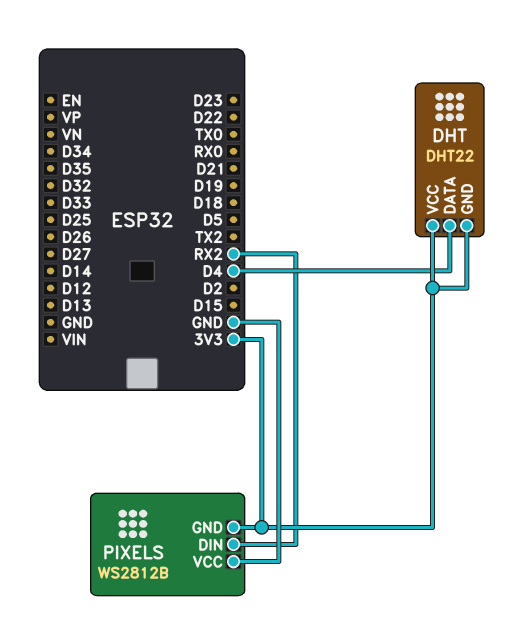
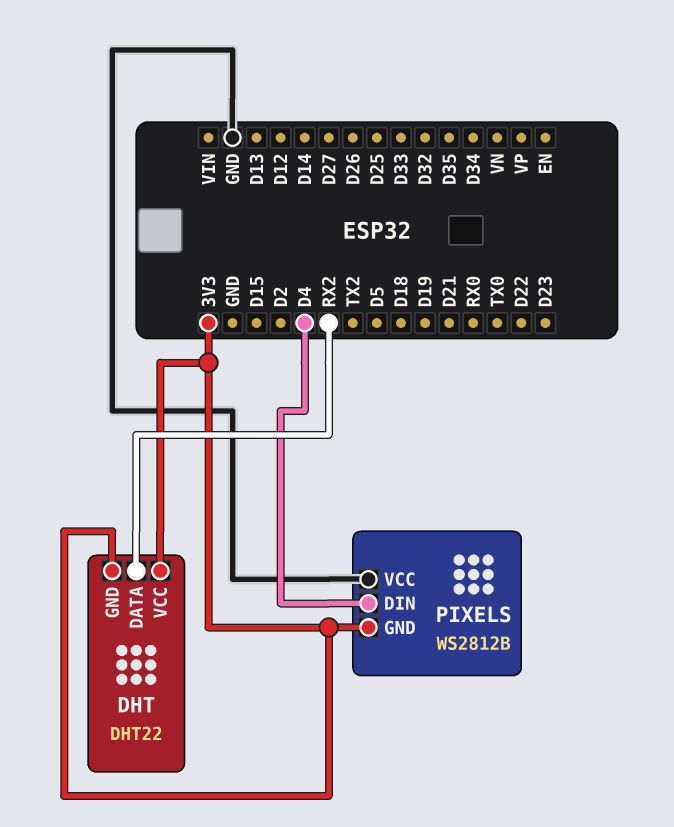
DHT pin DATA: D4 -> RX2
PIXELS pin DIN: RX2 -> D4

